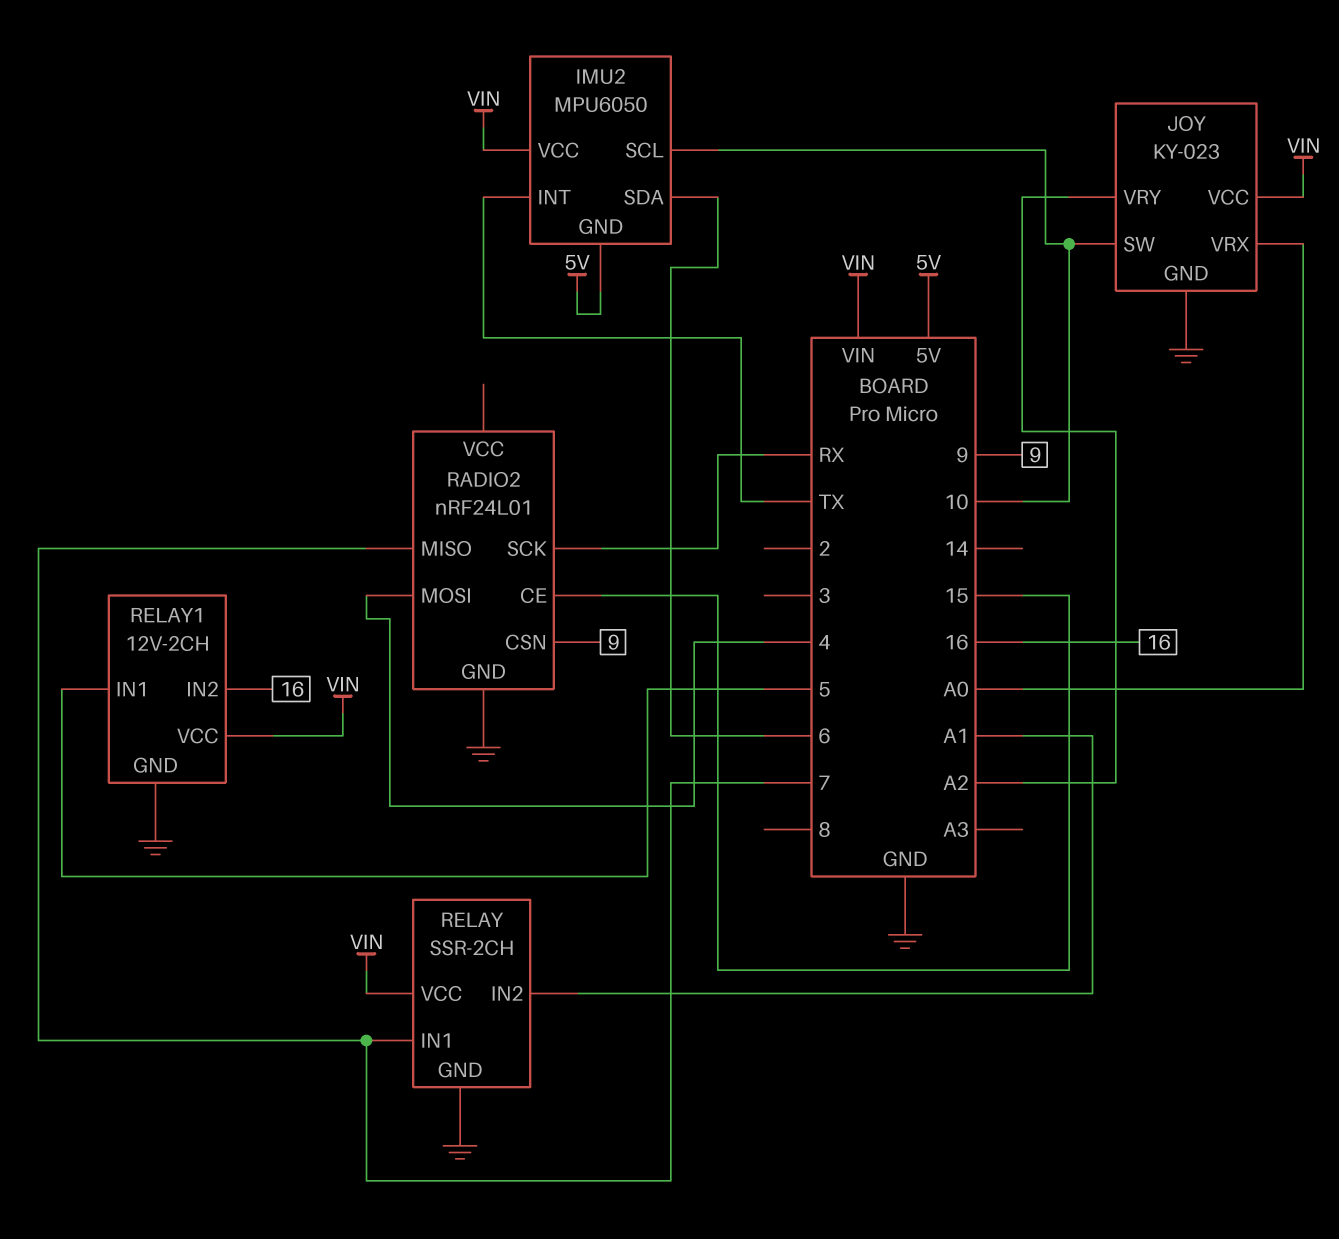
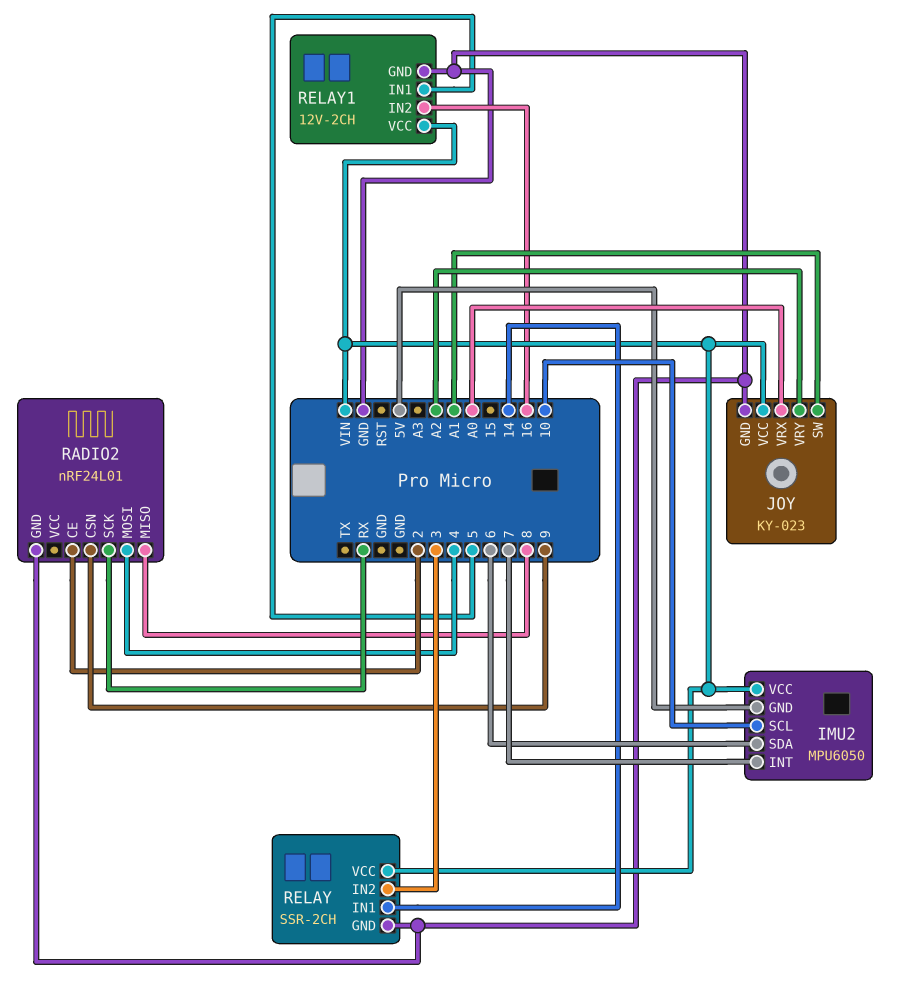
IMU2 pin INT: TX -> 7
JOY pin SW: 10 -> A1
RADIO2 pin CE: 15 -> 2
RADIO2 pin MISO: 7 -> 8
RELAY pin IN1: 7 -> 14
RELAY pin IN2: A1 -> 3

